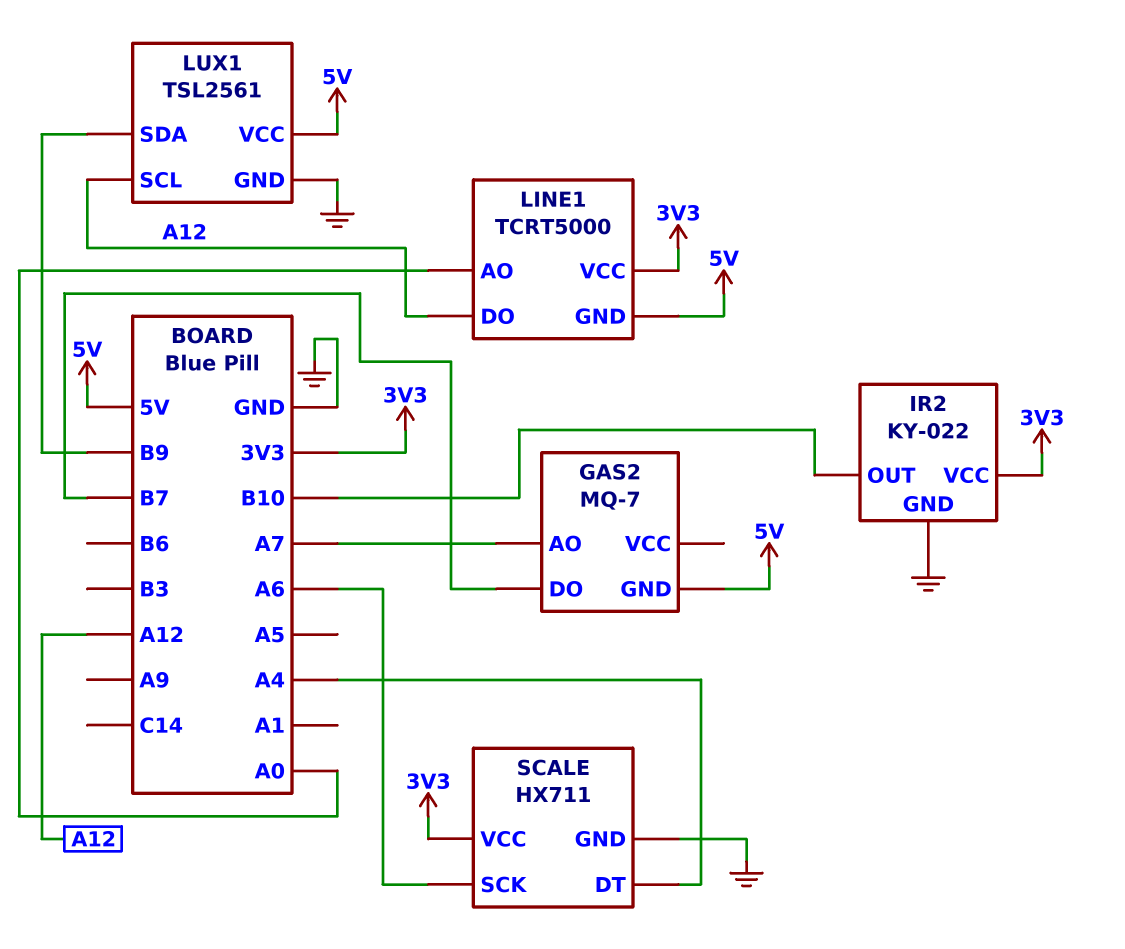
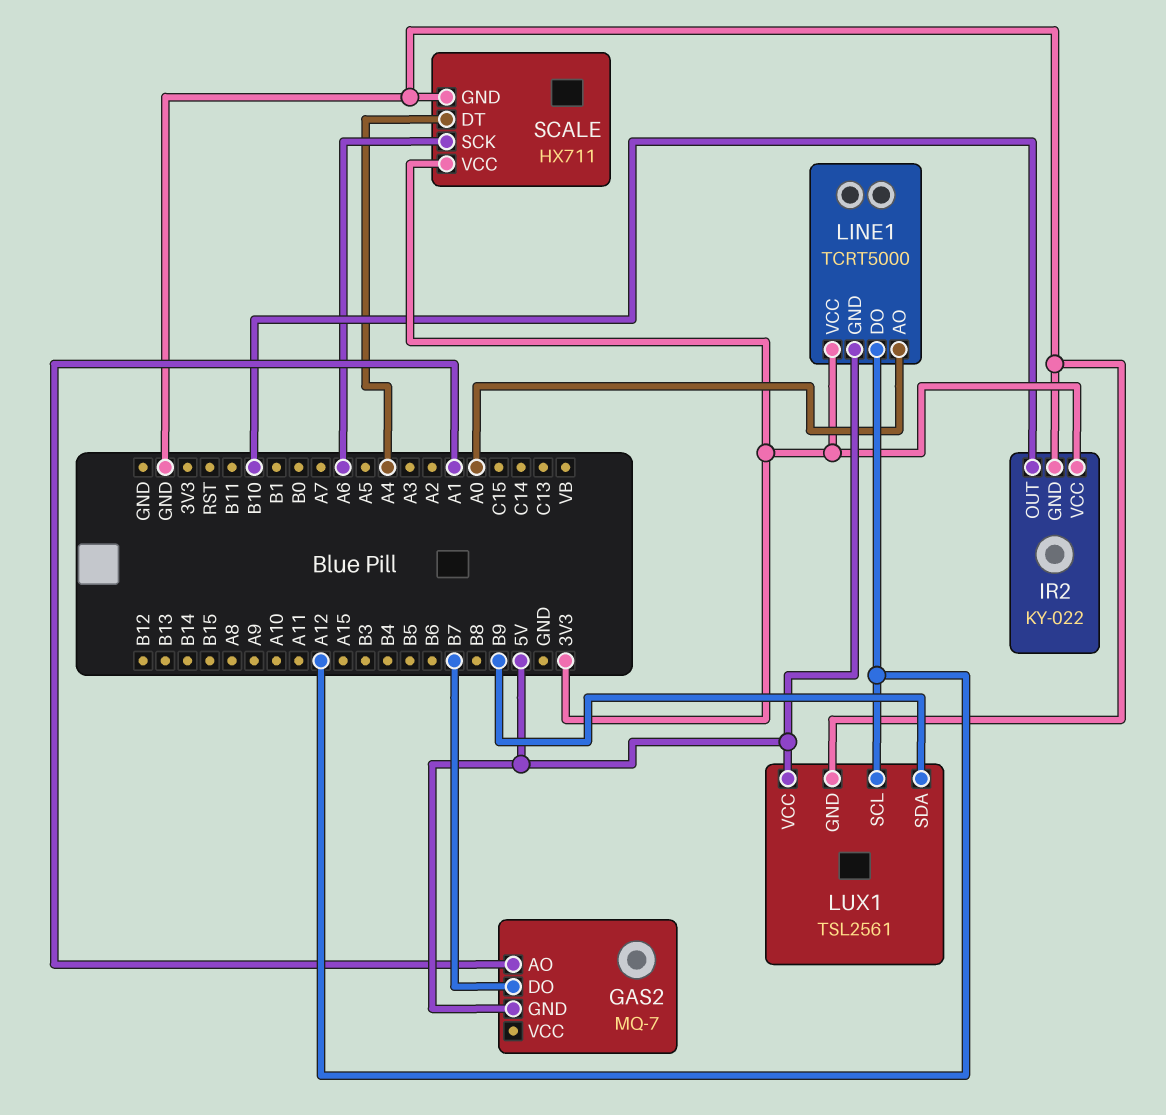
GAS2 pin AO: A7 -> A1

